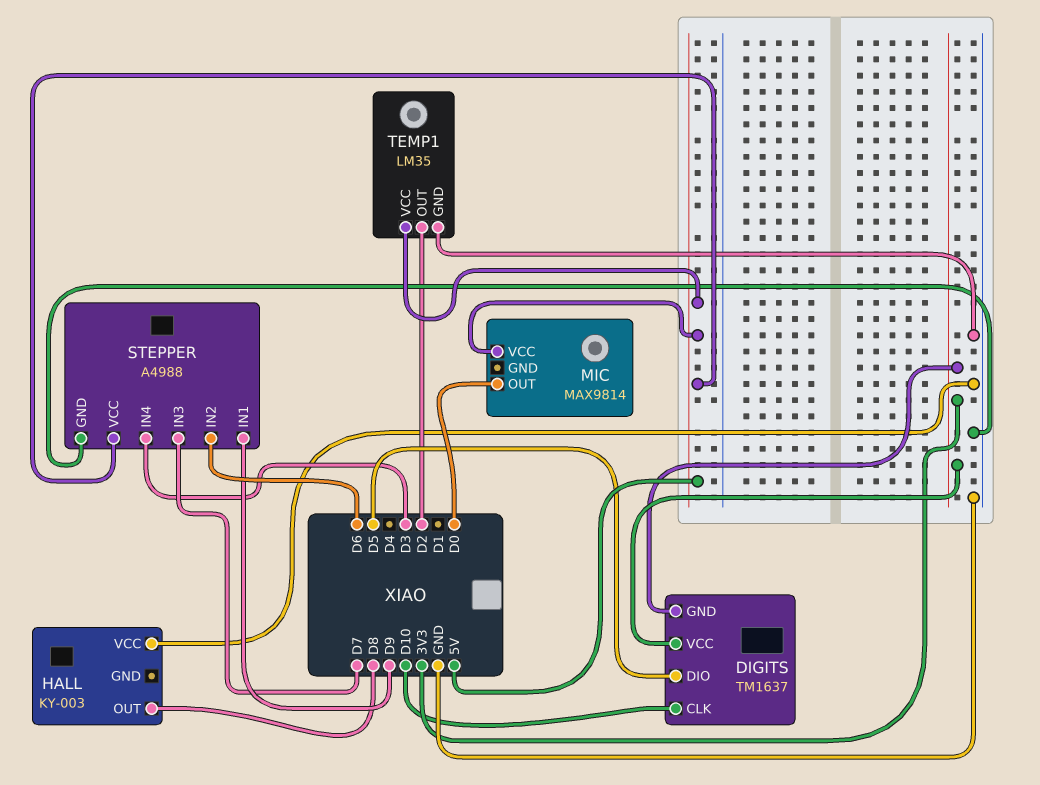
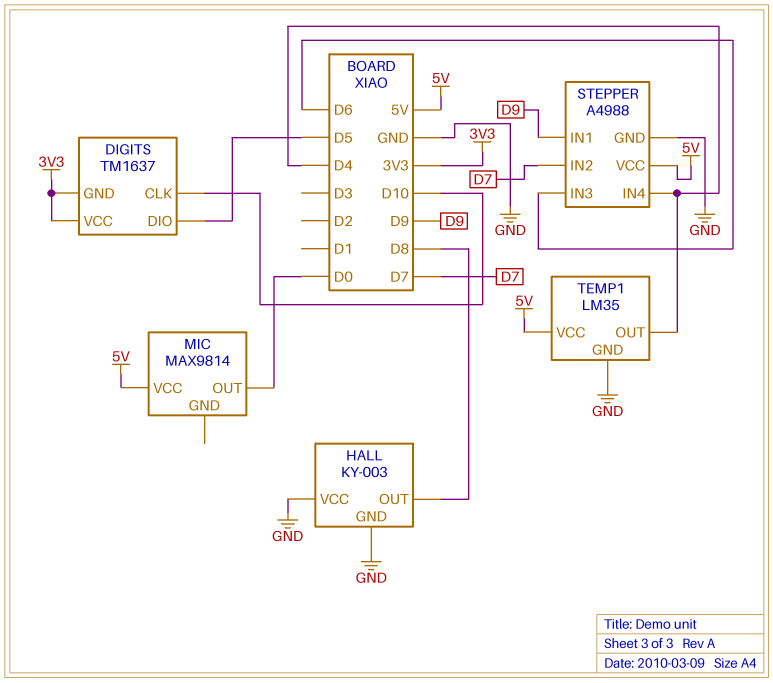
HALL pin GND: none -> GND
STEPPER pin IN2: D6 -> D7
STEPPER pin IN3: D7 -> D6
STEPPER pin IN4: D3 -> D4
TEMP1 pin OUT: D2 -> D4

